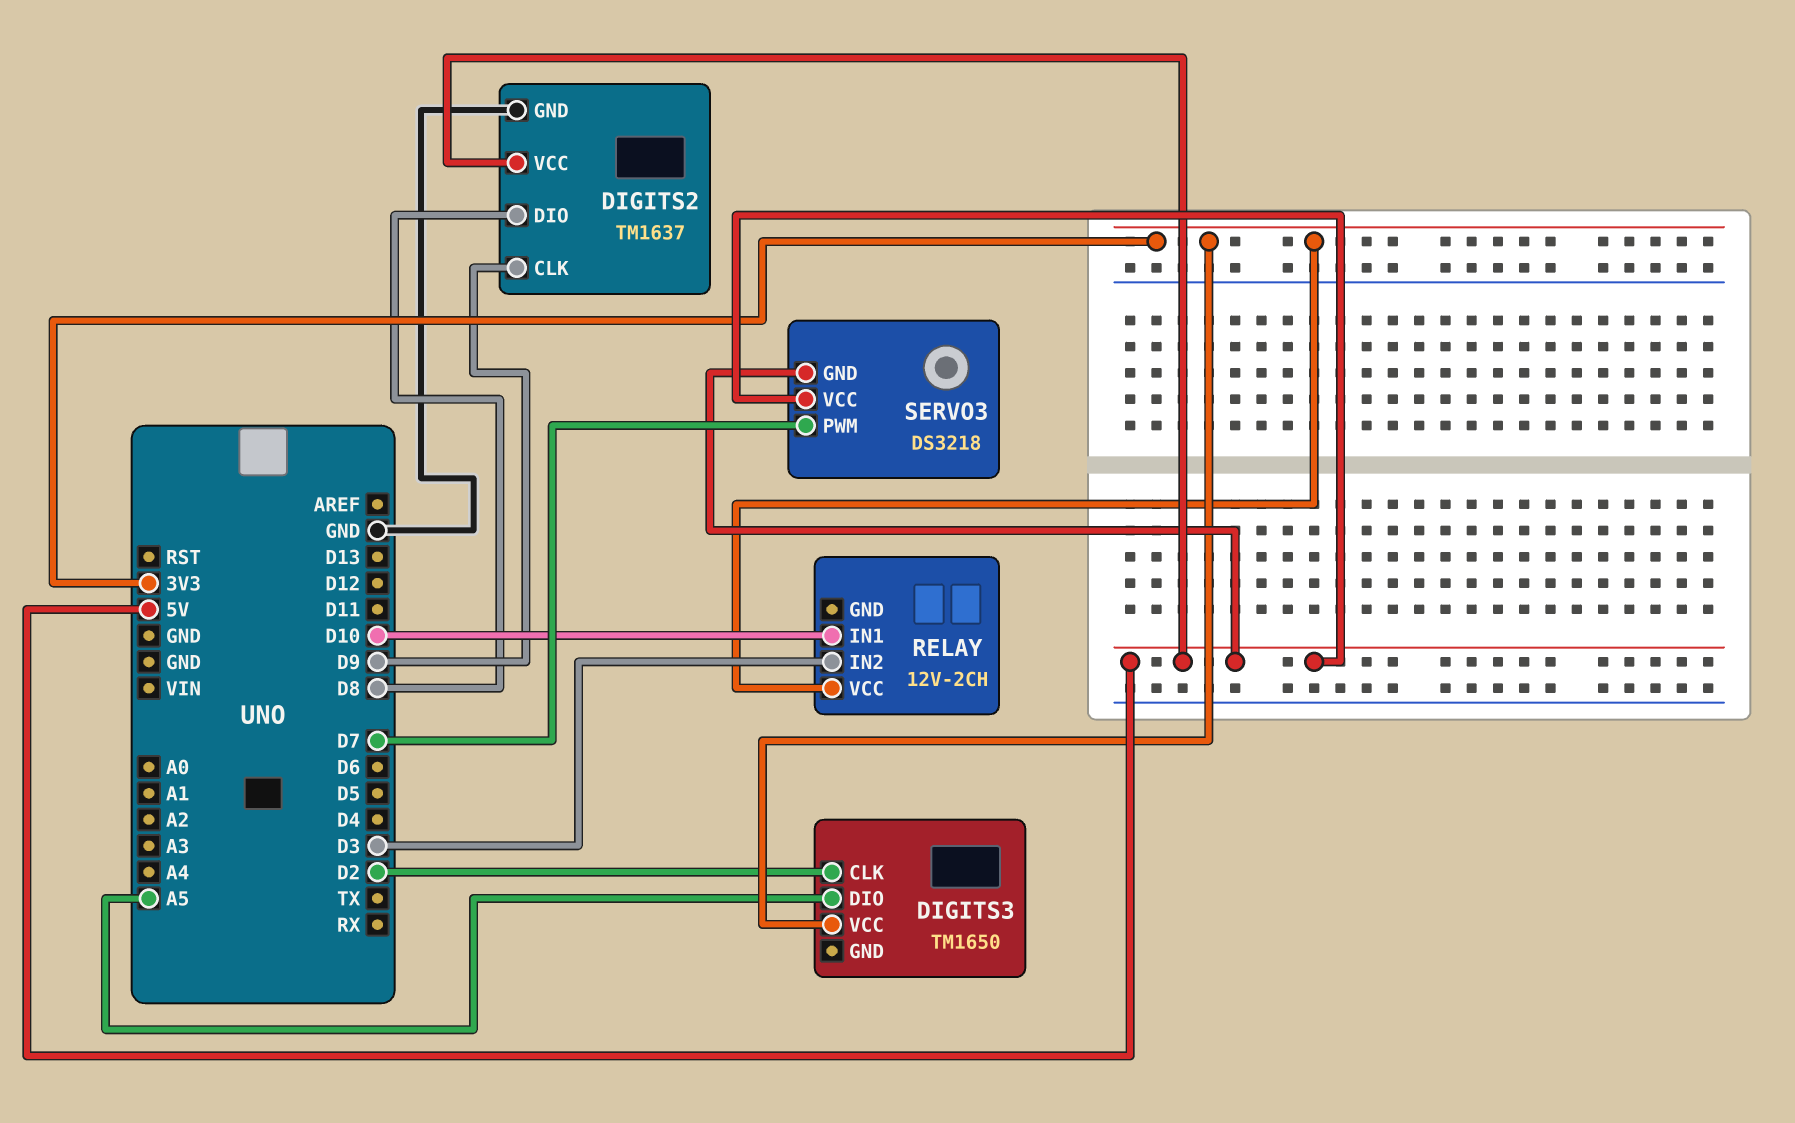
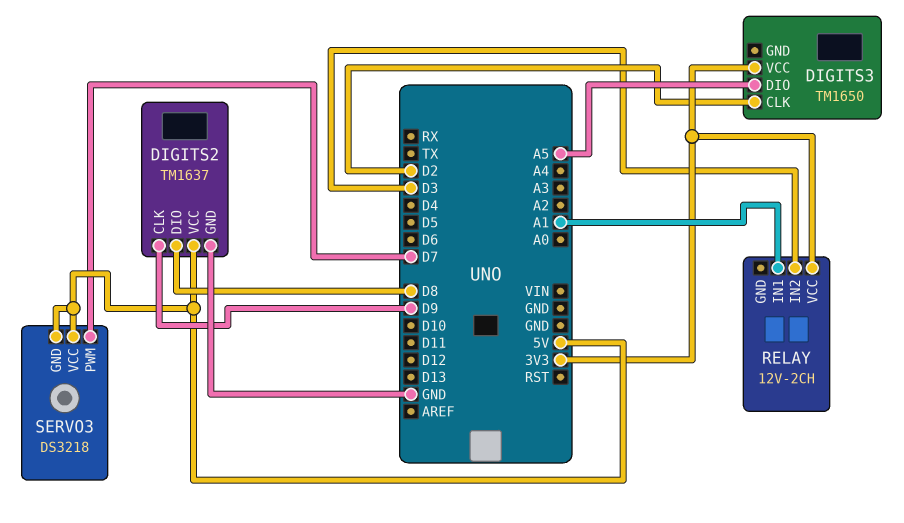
RELAY pin IN1: D10 -> A1

